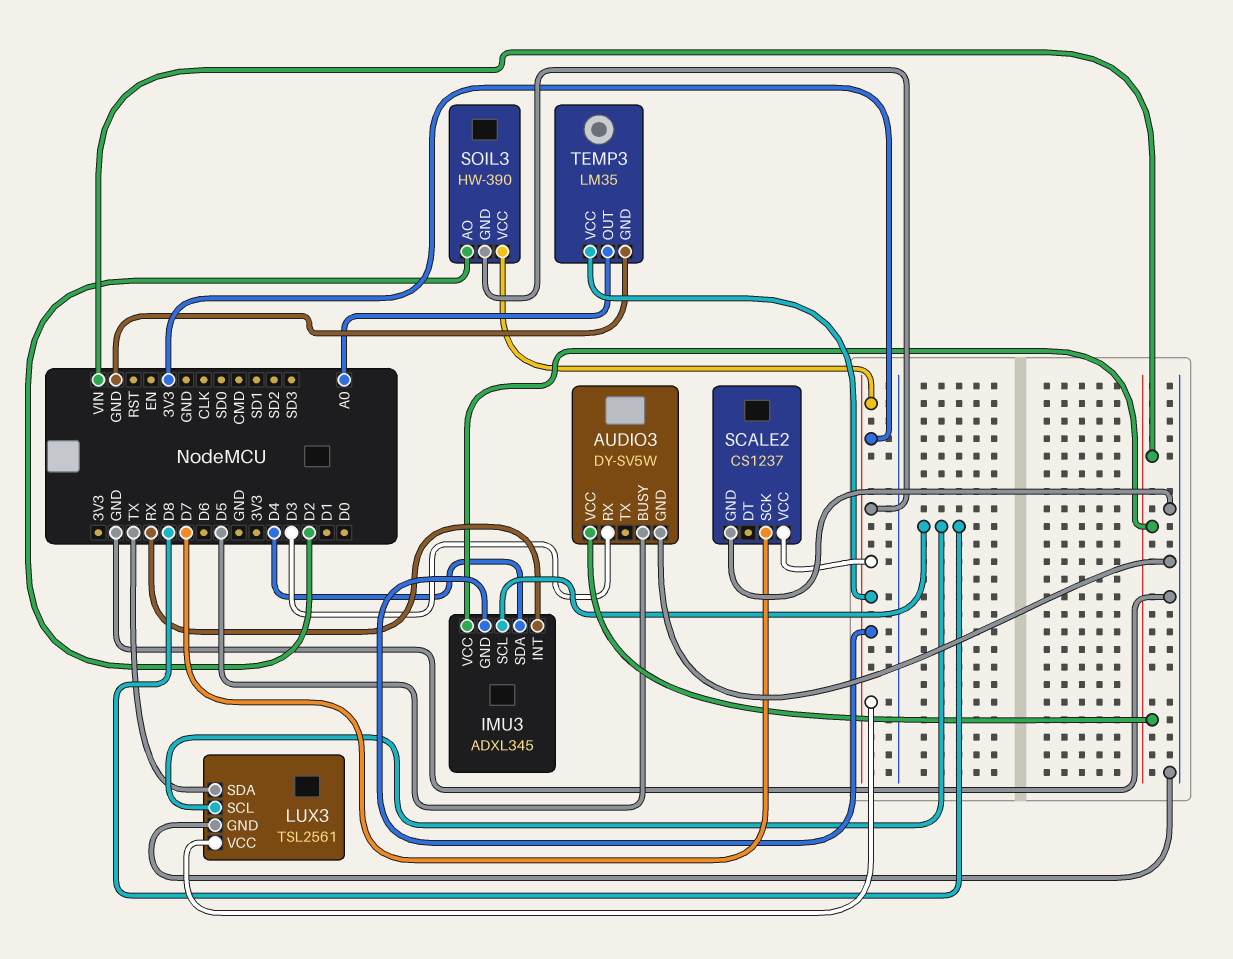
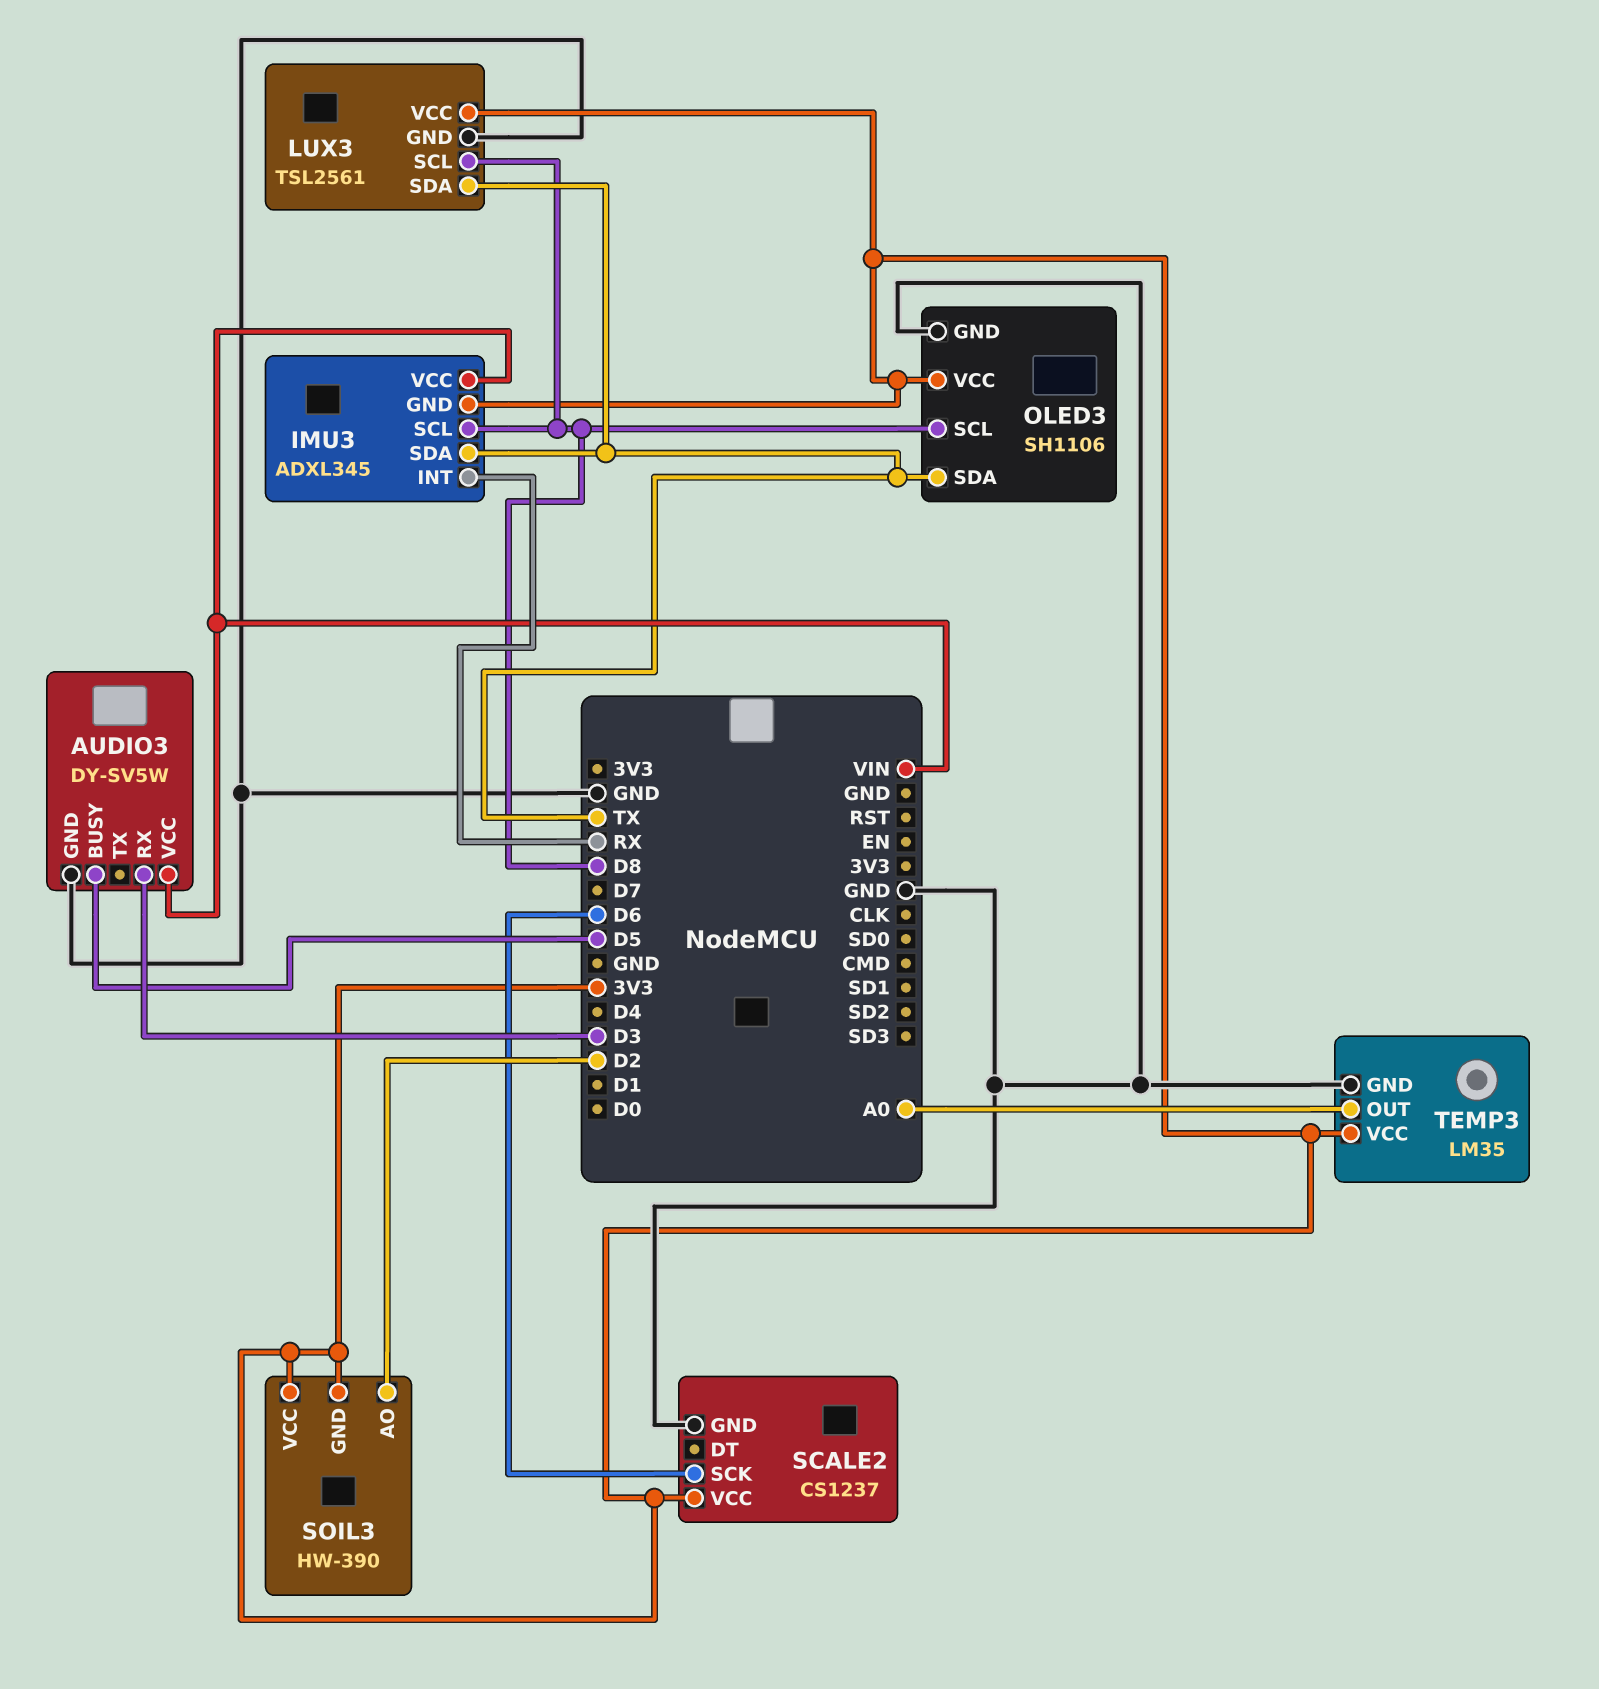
IMU3 pin SDA: D4 -> TX
OLED3: none -> SH1106
OLED3 pin GND: none -> GND
OLED3 pin SCL: none -> D8
OLED3 pin SDA: none -> TX
OLED3 pin VCC: none -> 3V3
SCALE2 pin SCK: D7 -> D6

